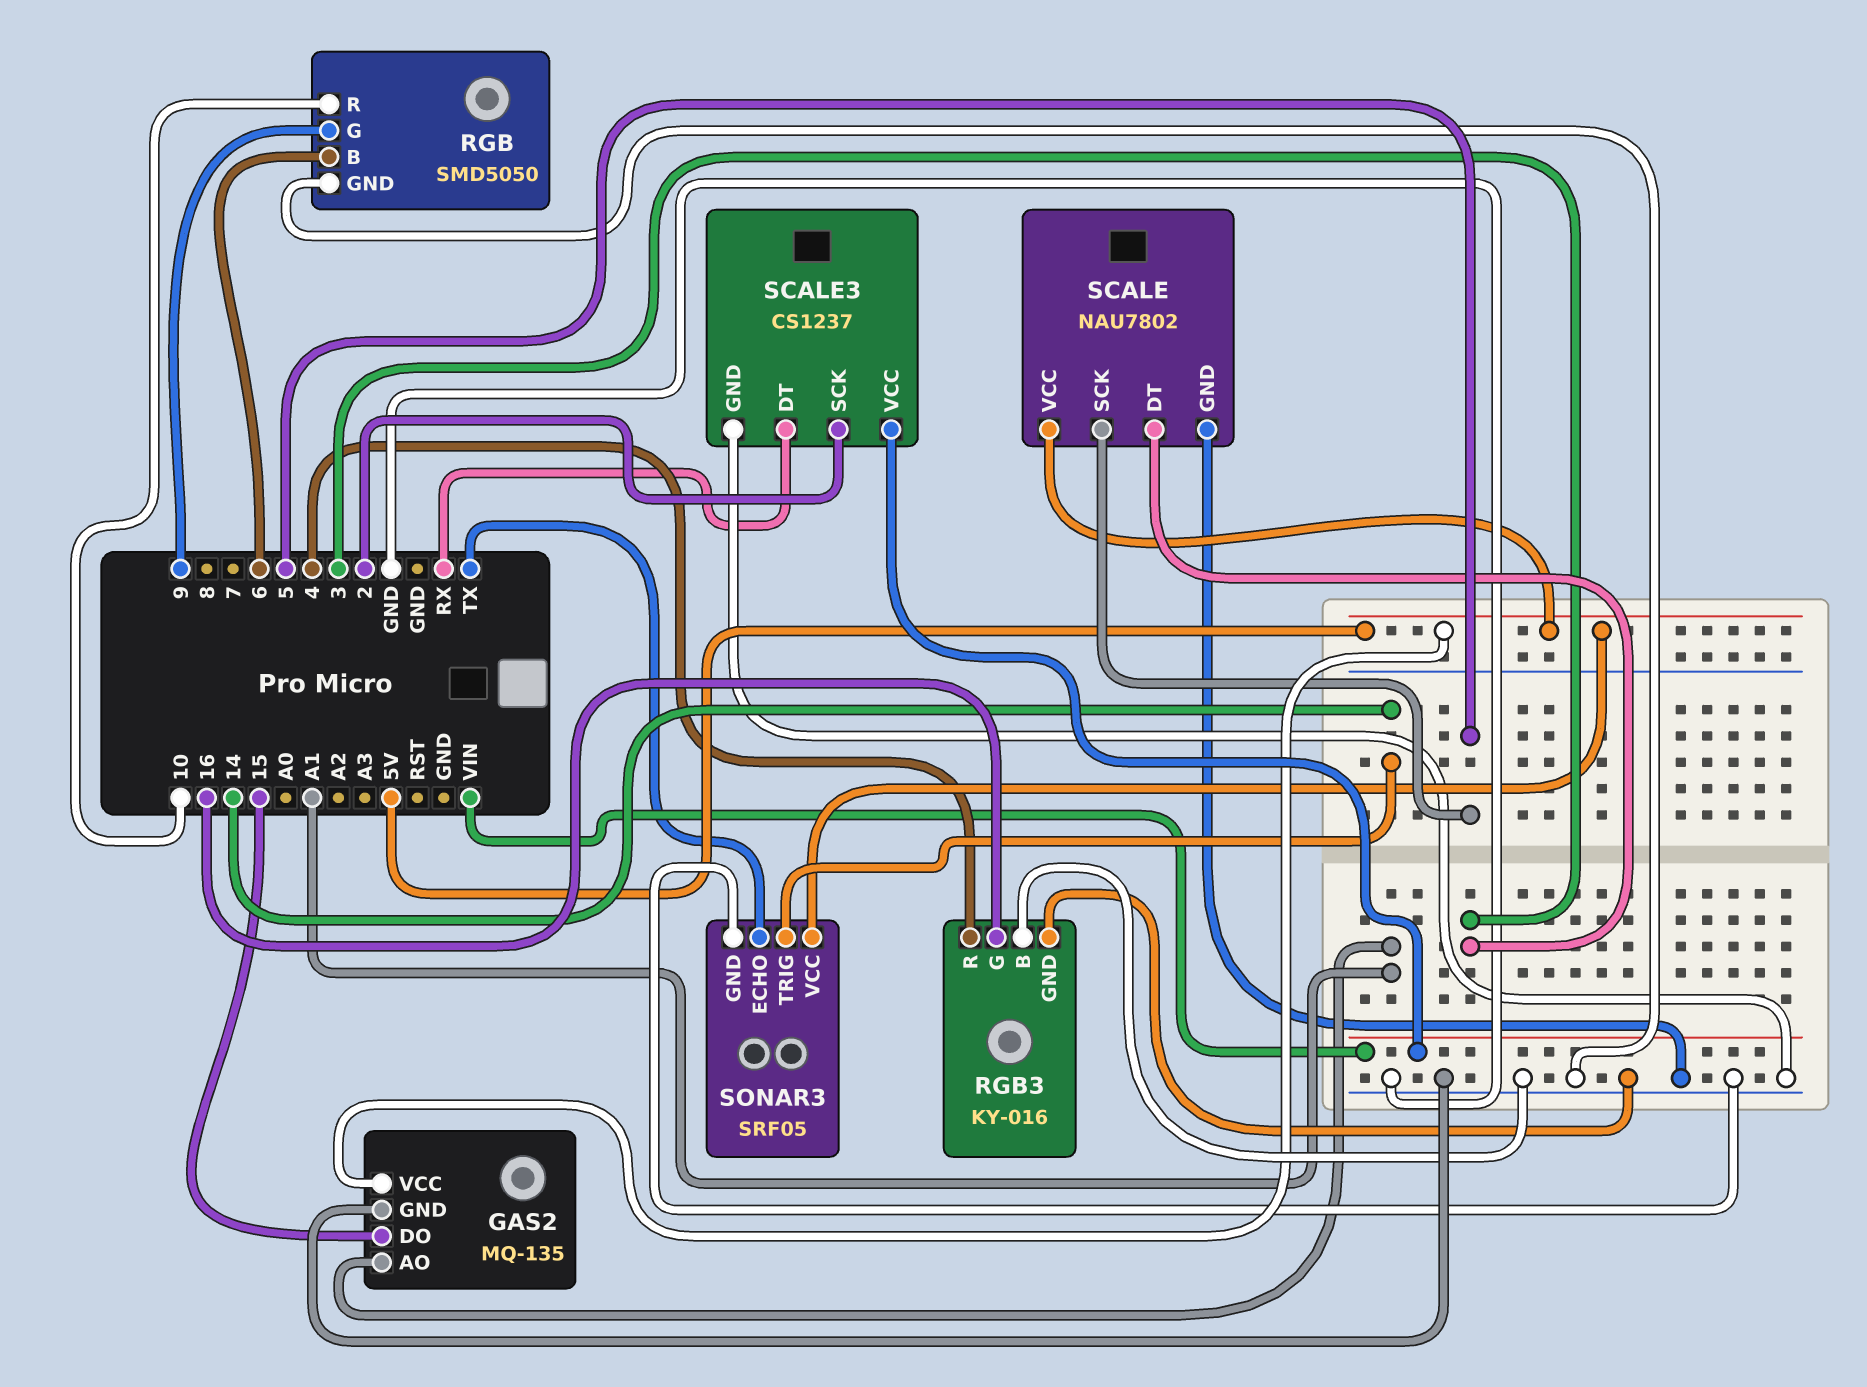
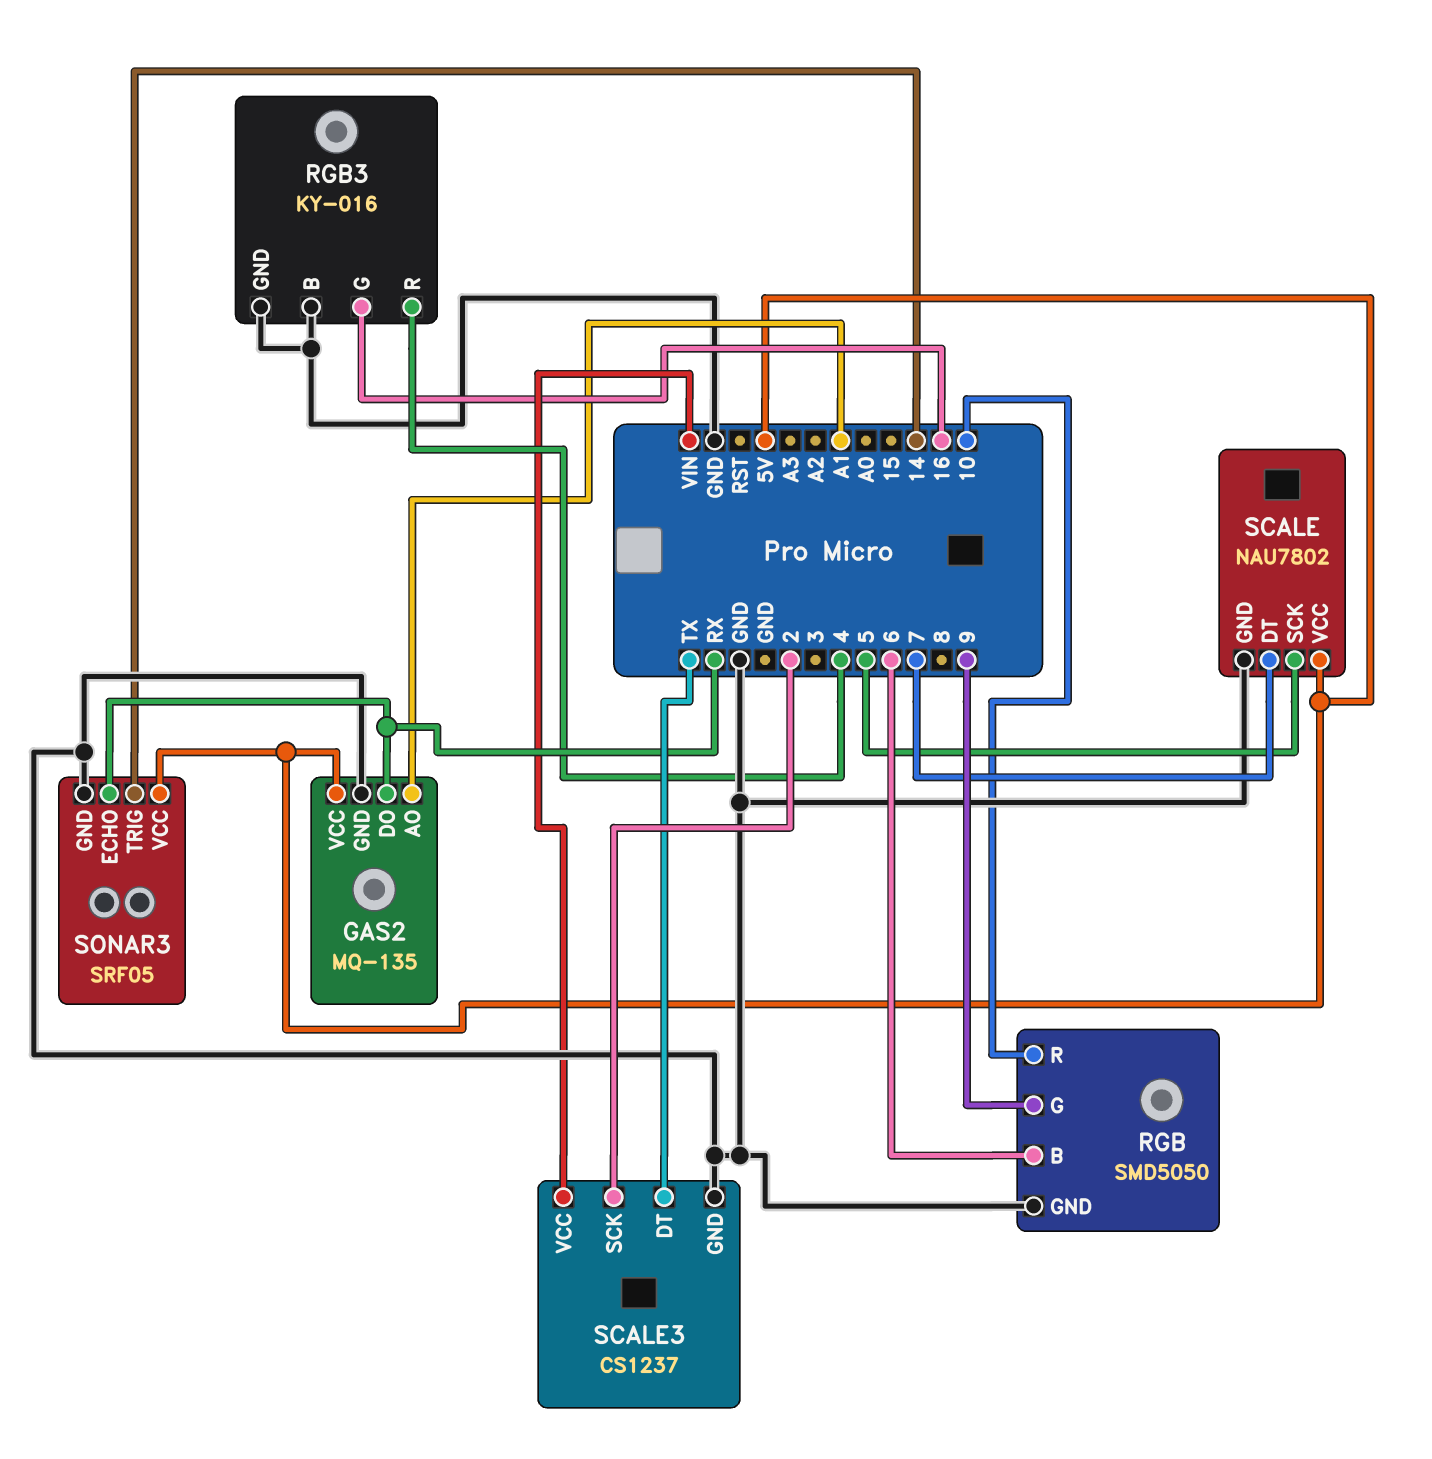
GAS2 pin DO: 15 -> RX
SCALE pin DT: 3 -> 7
SCALE3 pin DT: RX -> TX
SONAR3 pin ECHO: TX -> RX

